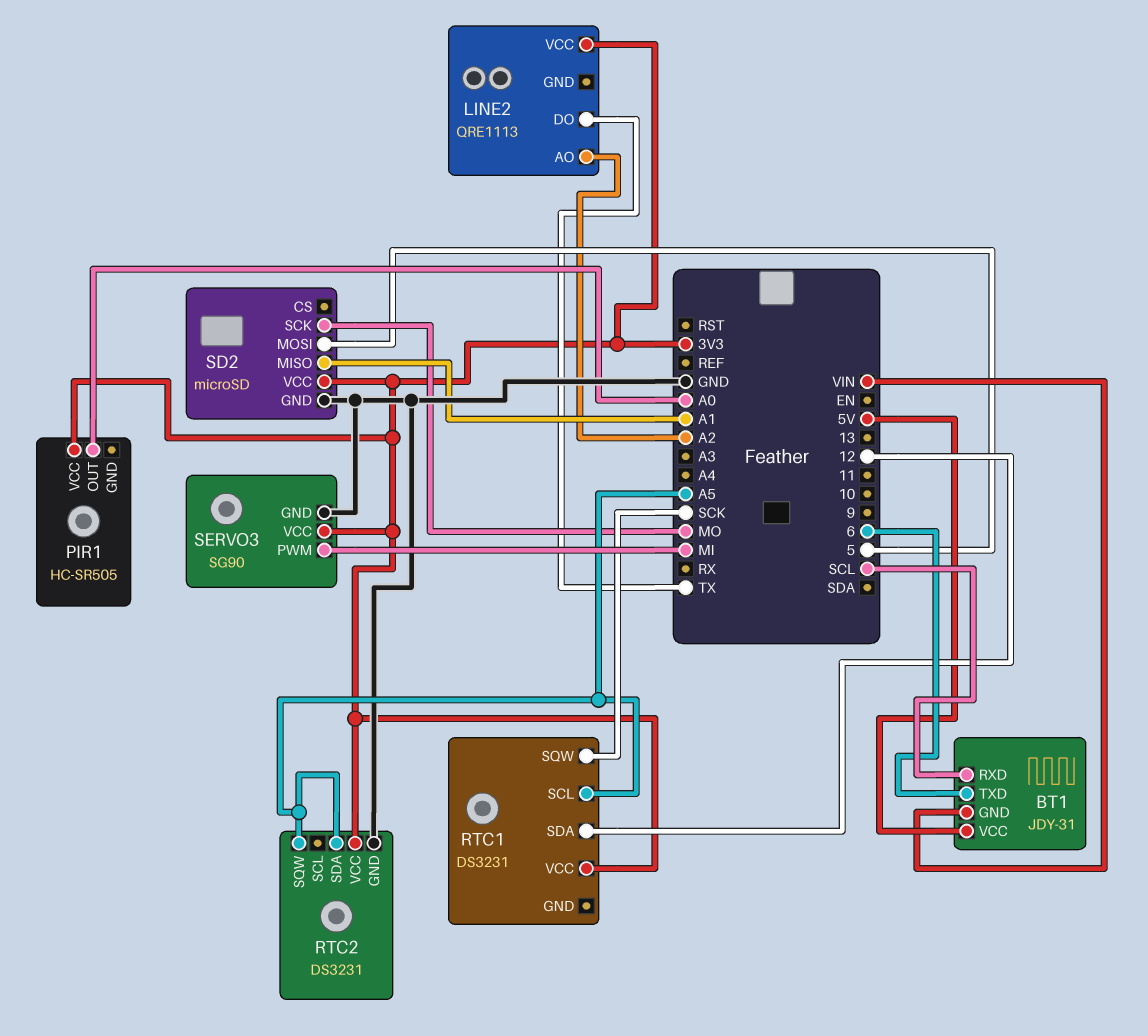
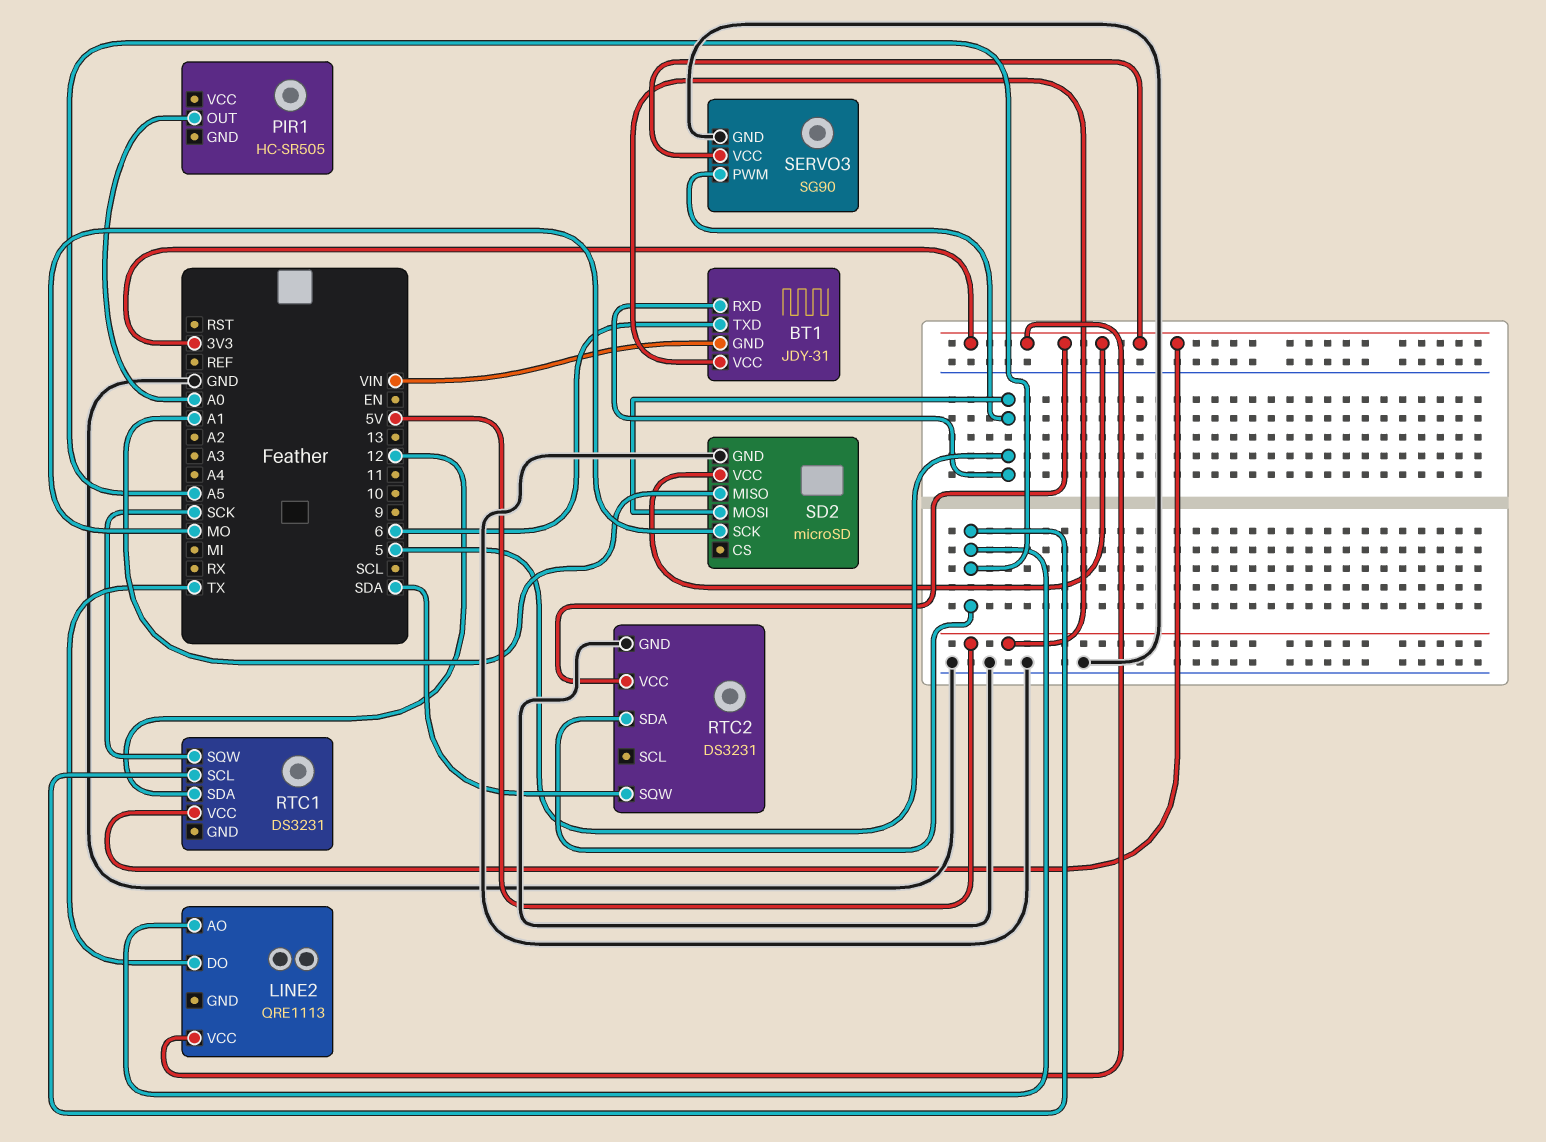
BT1 pin RXD: SCL -> 5
LINE2 pin AO: A2 -> A5
PIR1 pin VCC: 3V3 -> none
RTC2 pin SQW: A5 -> SDA
SERVO3 pin PWM: MI -> 5

